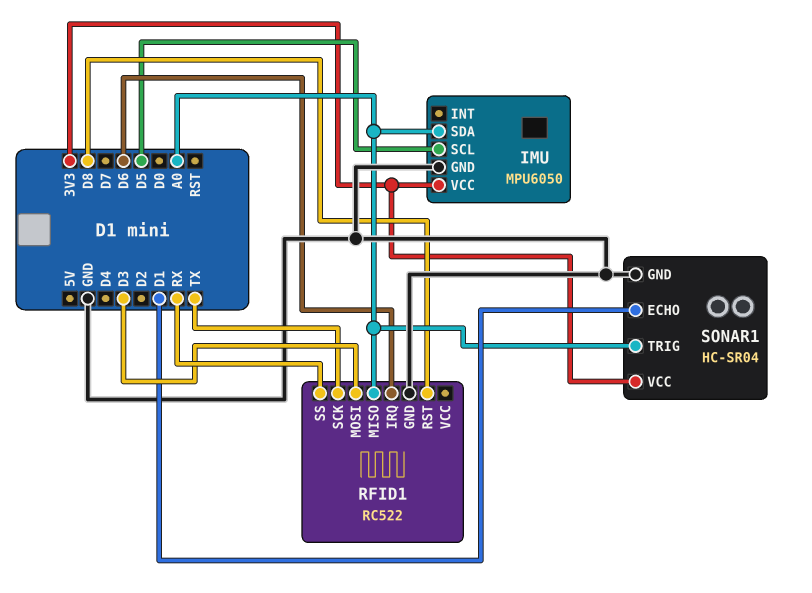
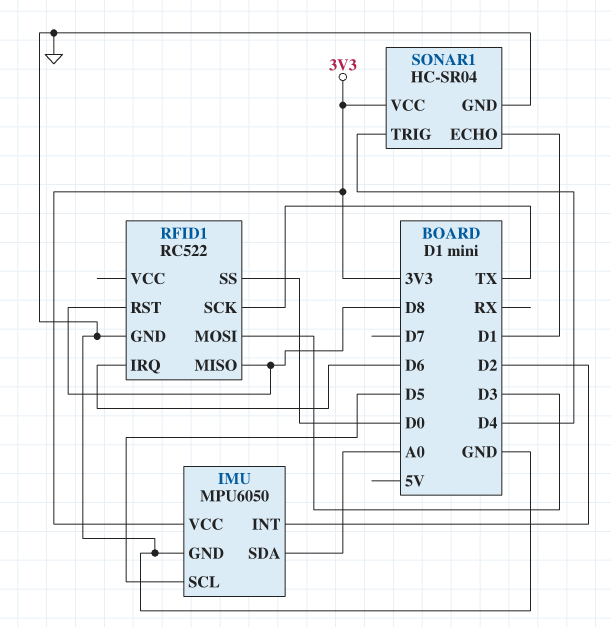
IMU pin INT: none -> D2
RFID1 pin MISO: A0 -> D8
RFID1 pin SS: RX -> D0
SONAR1 pin TRIG: A0 -> D4

